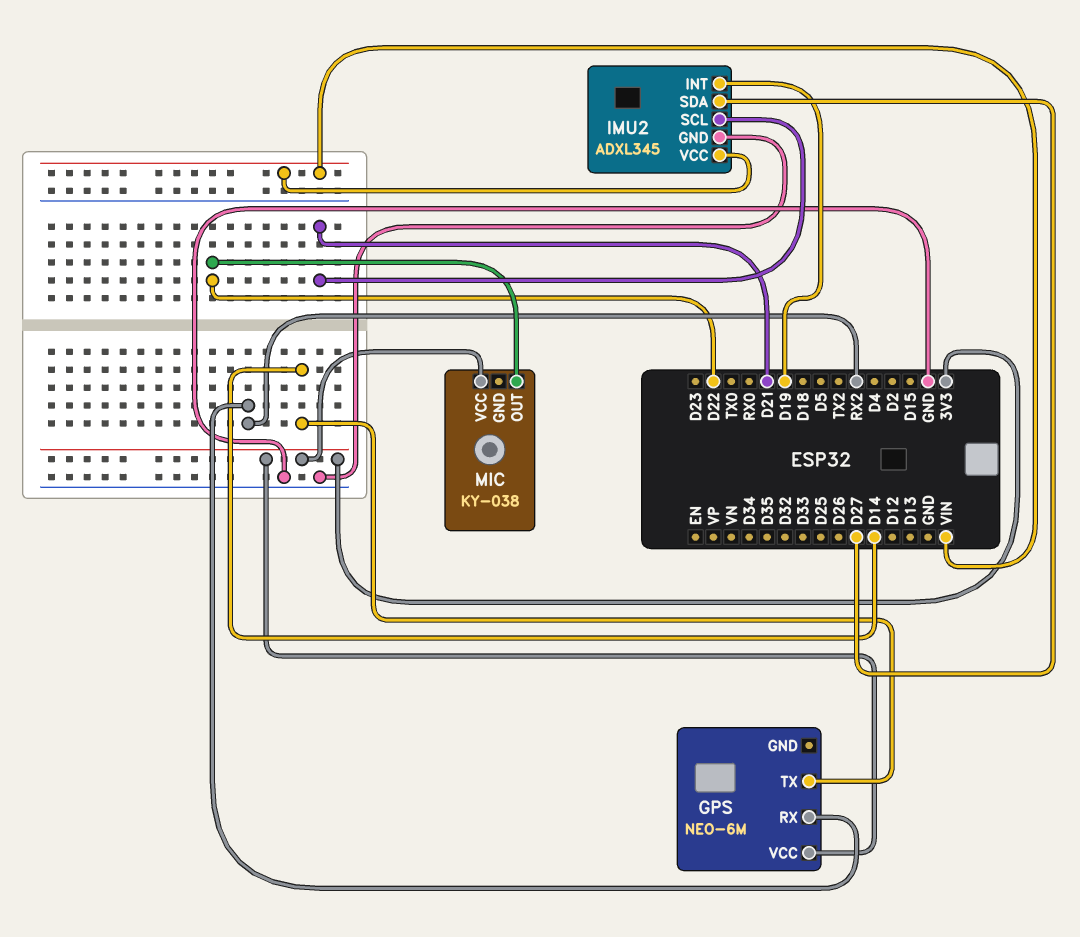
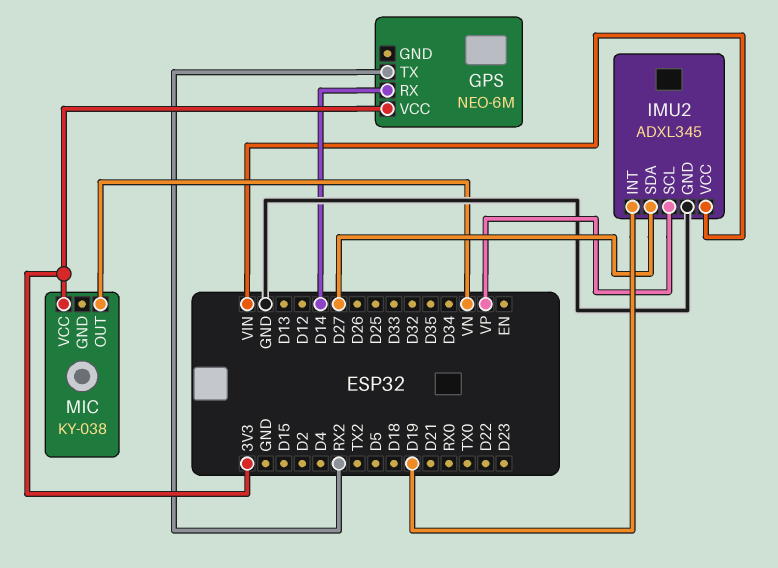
GPS pin RX: RX2 -> D14
GPS pin TX: D14 -> RX2
IMU2 pin SCL: D21 -> VP
MIC pin OUT: D22 -> VN

